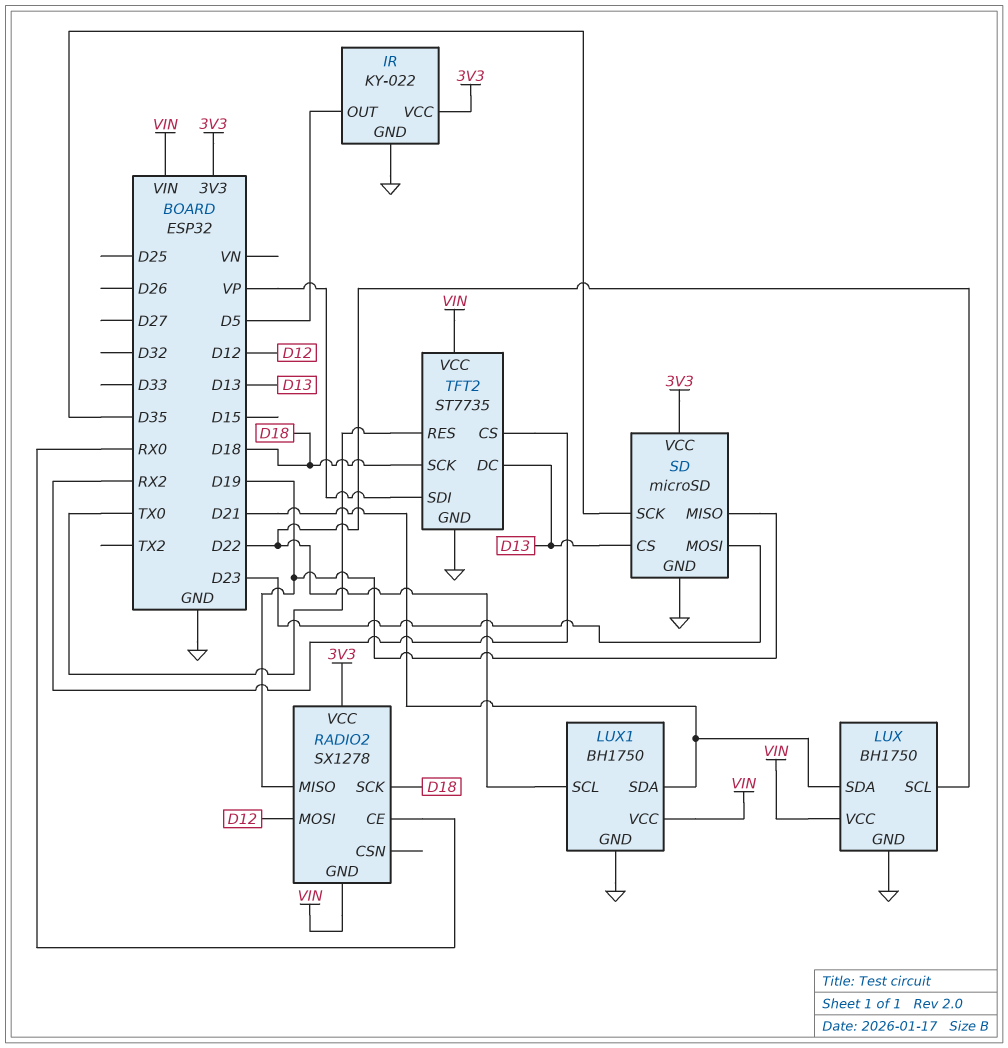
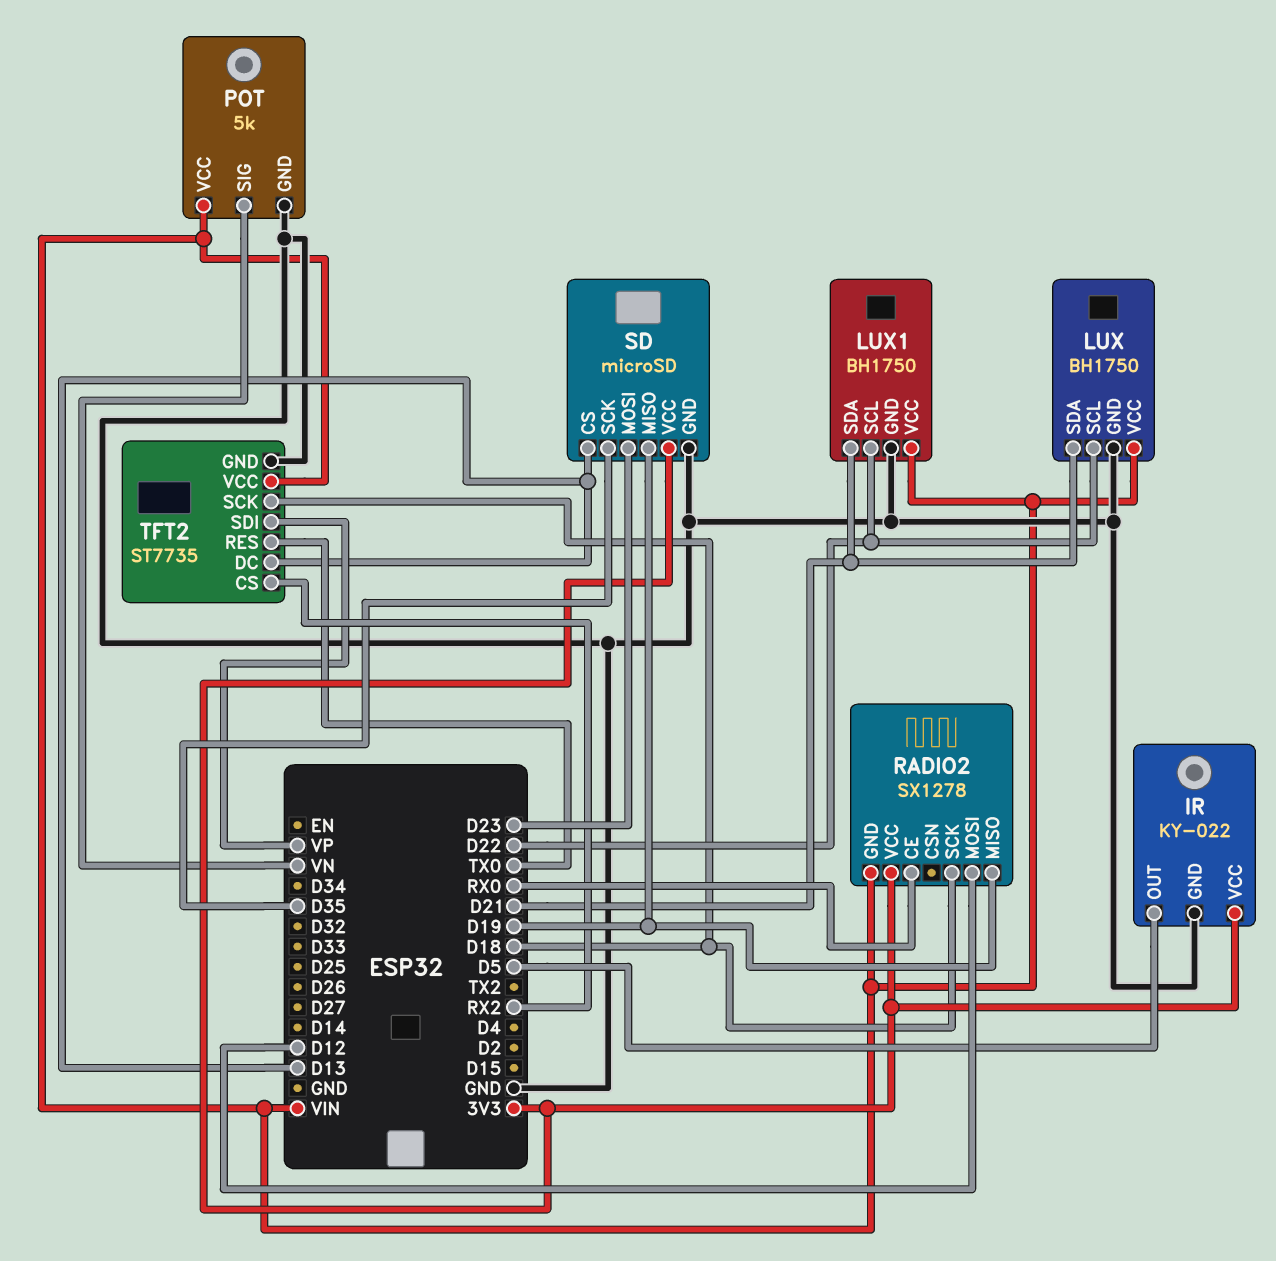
POT: none -> 5k
POT pin GND: none -> GND
POT pin SIG: none -> VN
POT pin VCC: none -> VIN

